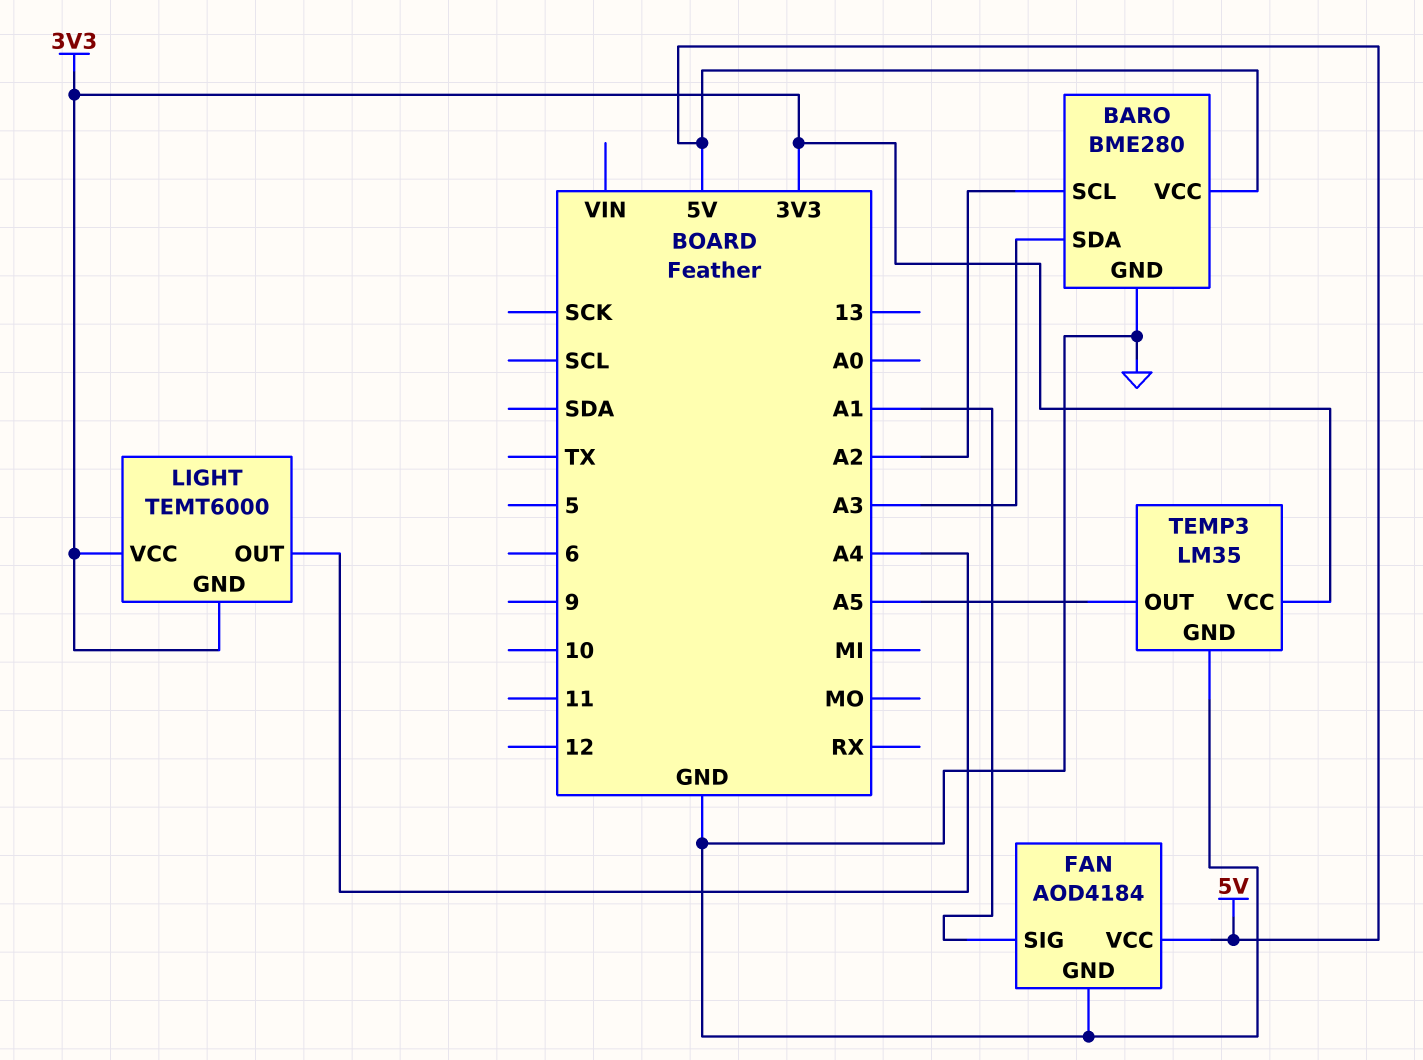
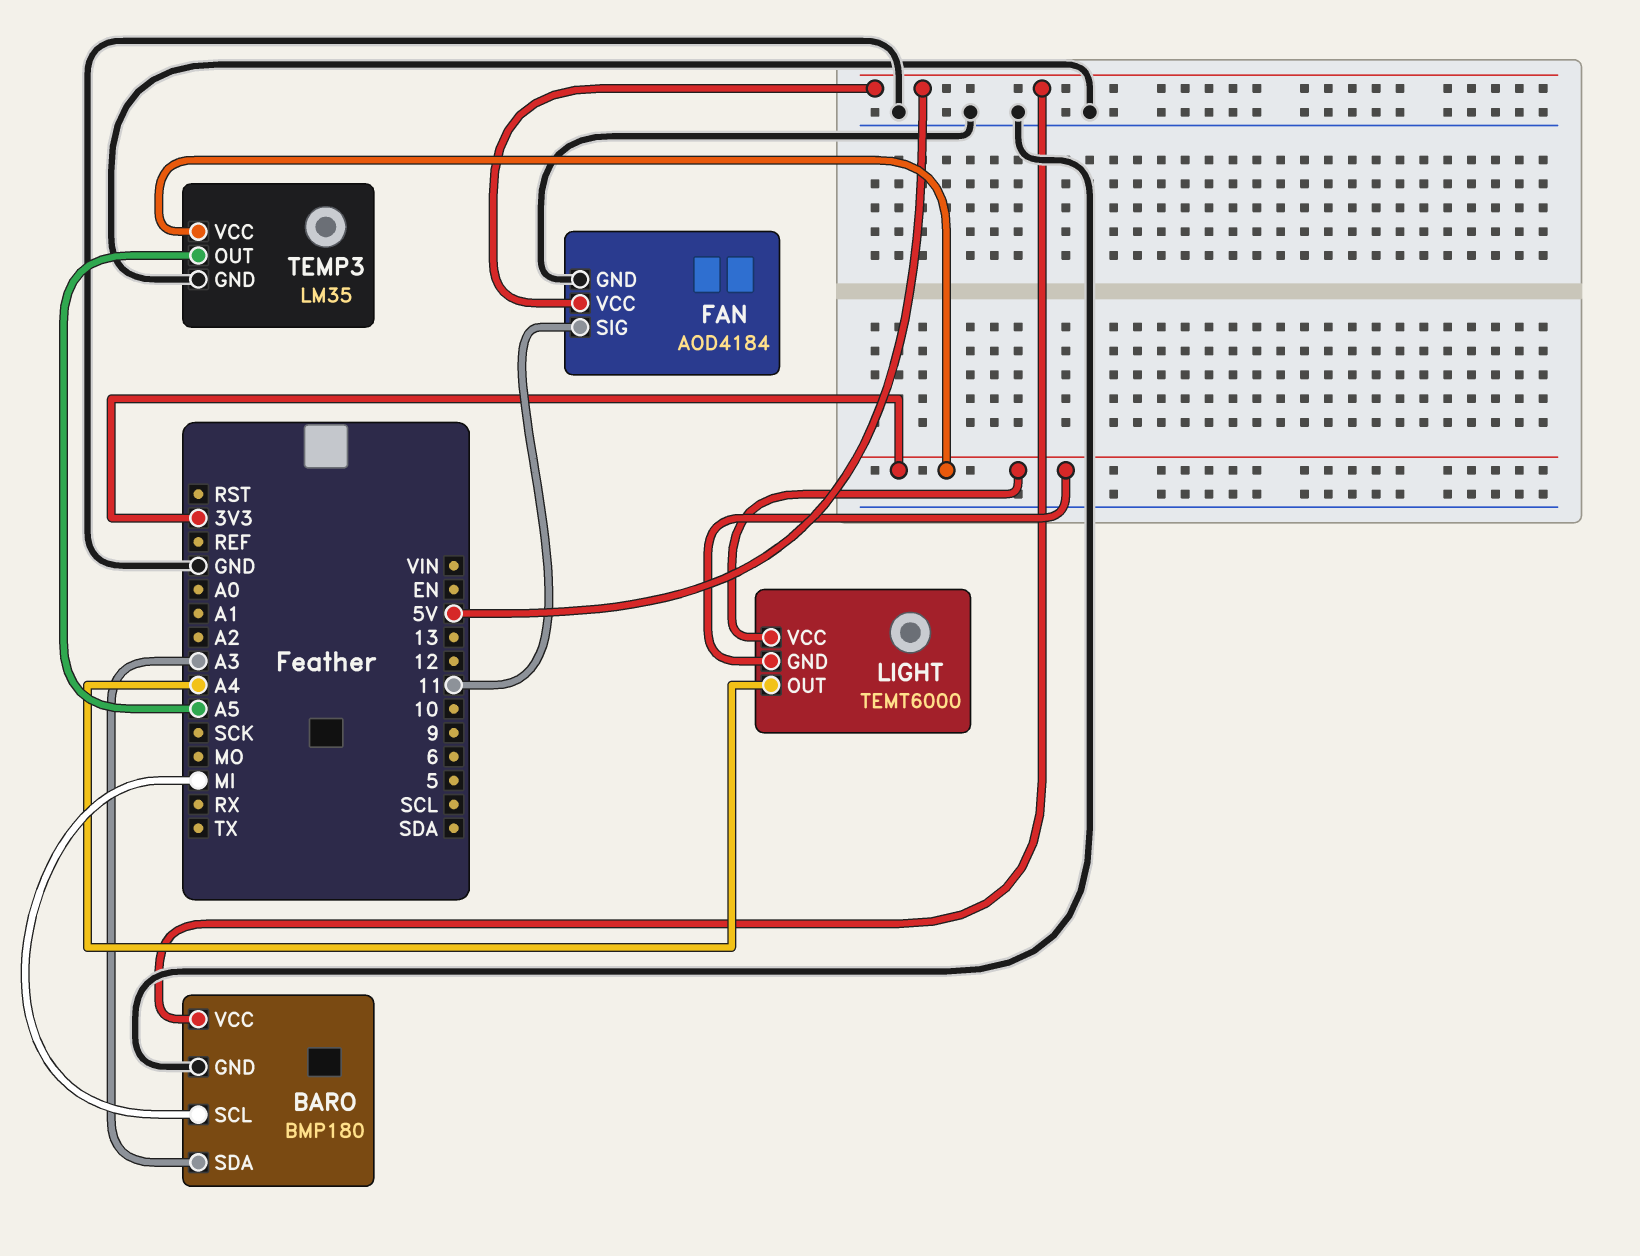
BARO: BME280 -> BMP180
BARO pin SCL: A2 -> MI
FAN pin SIG: A1 -> 11

